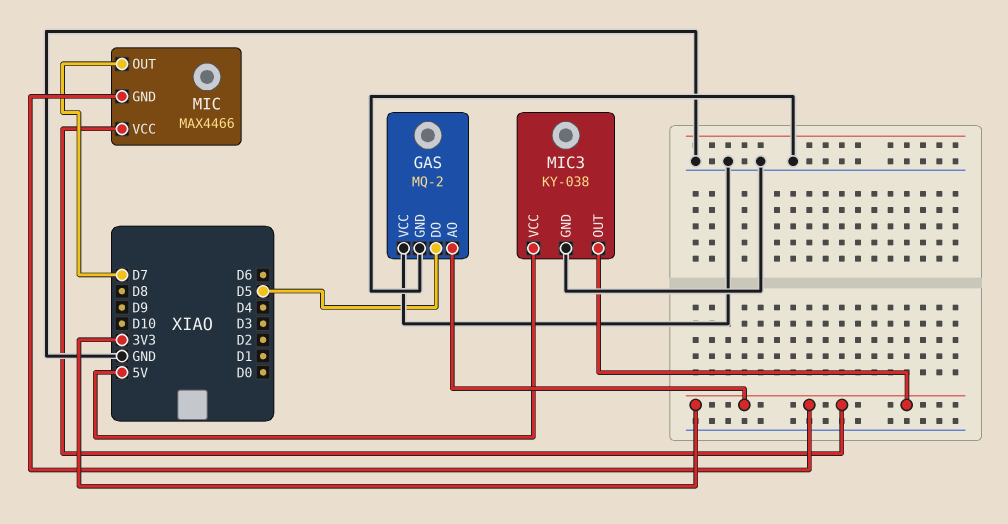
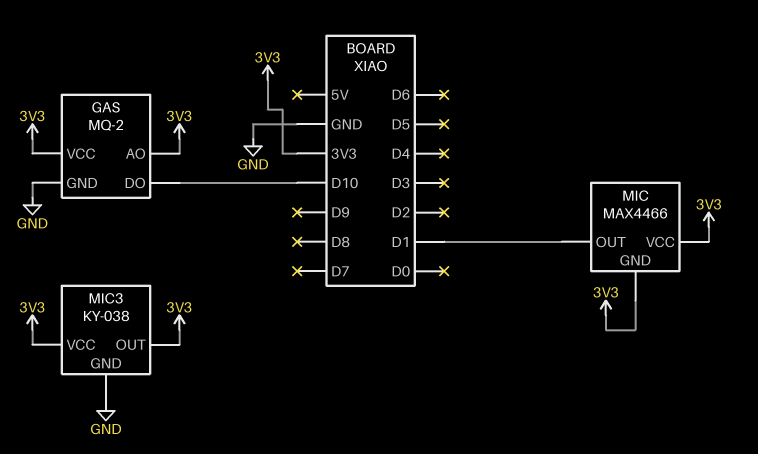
GAS pin DO: D5 -> D10
GAS pin VCC: GND -> 3V3
MIC pin OUT: D7 -> D1
MIC3 pin VCC: 5V -> 3V3

